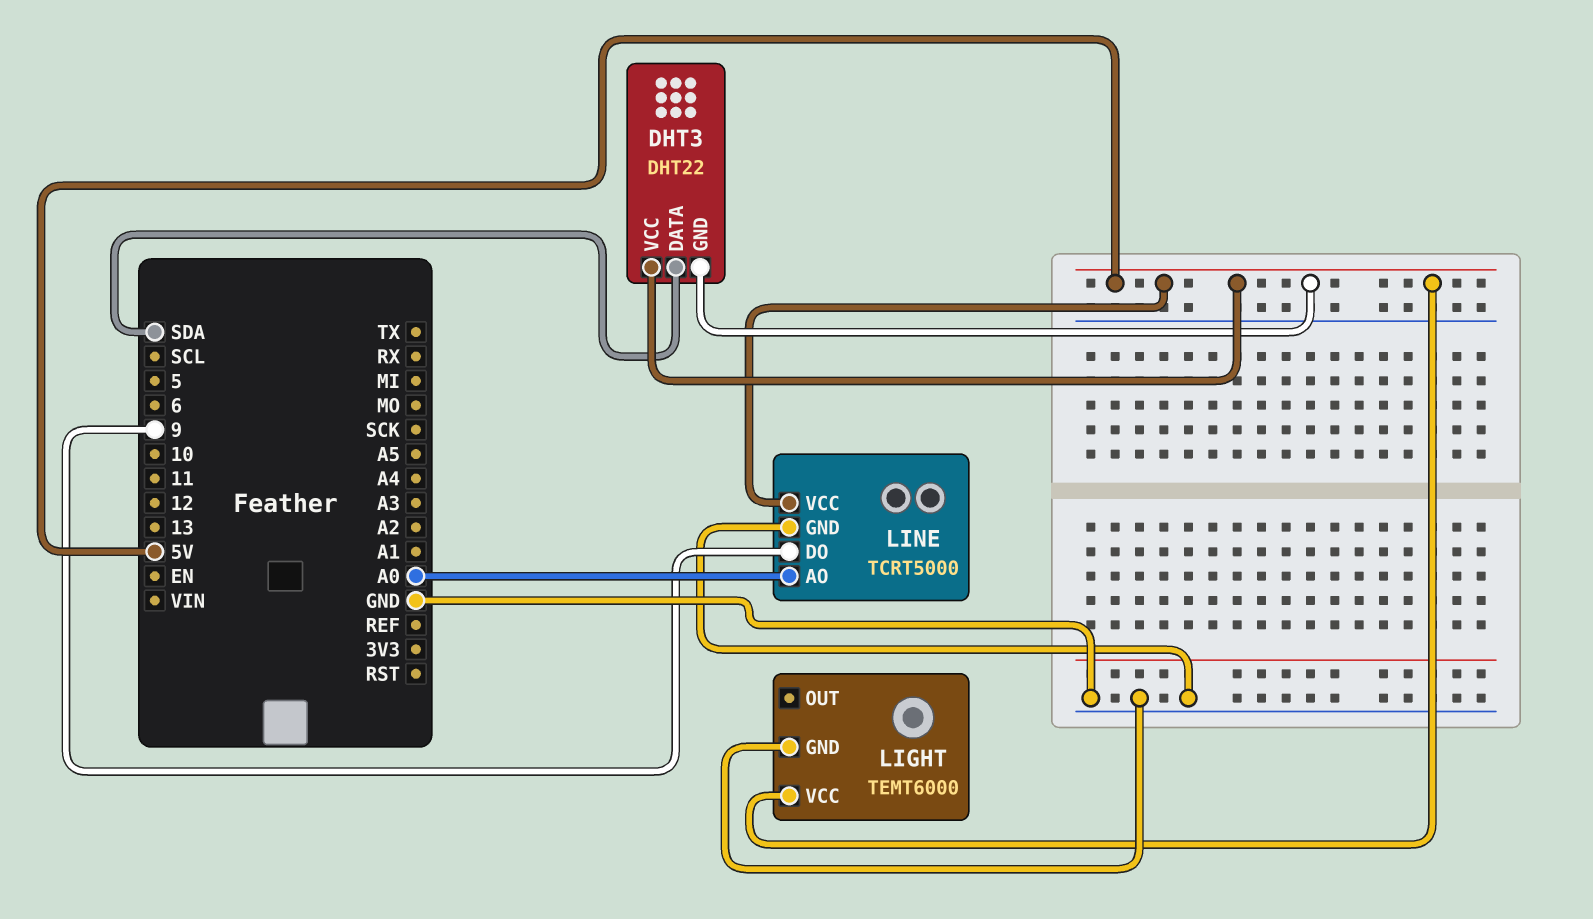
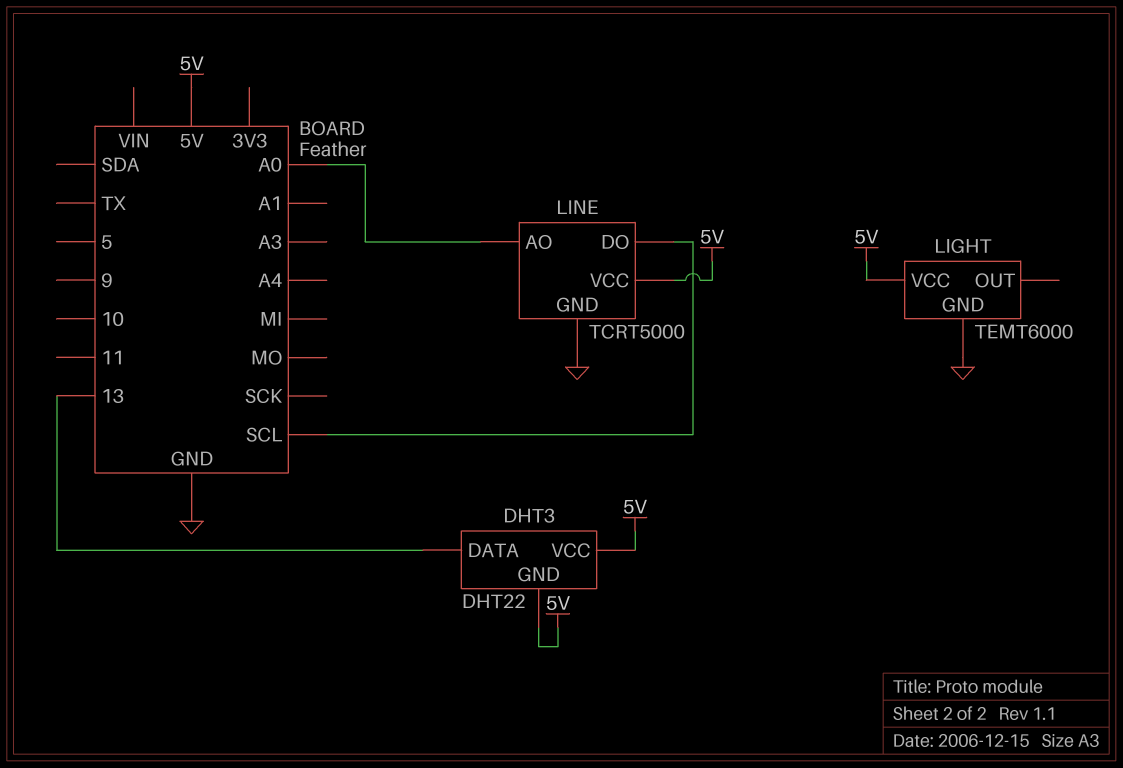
DHT3 pin DATA: SDA -> 13
LINE pin DO: 9 -> SCL

